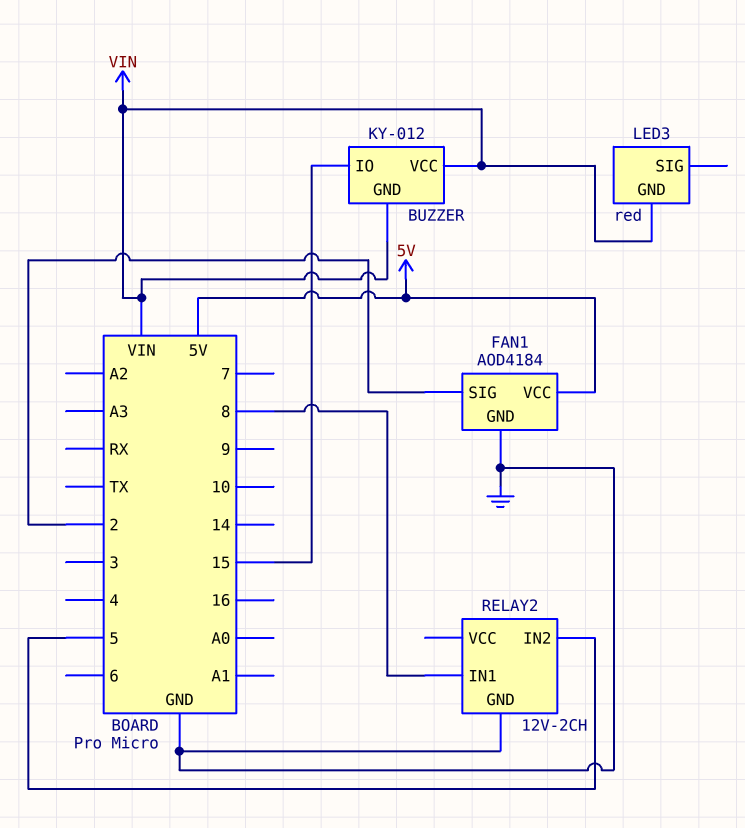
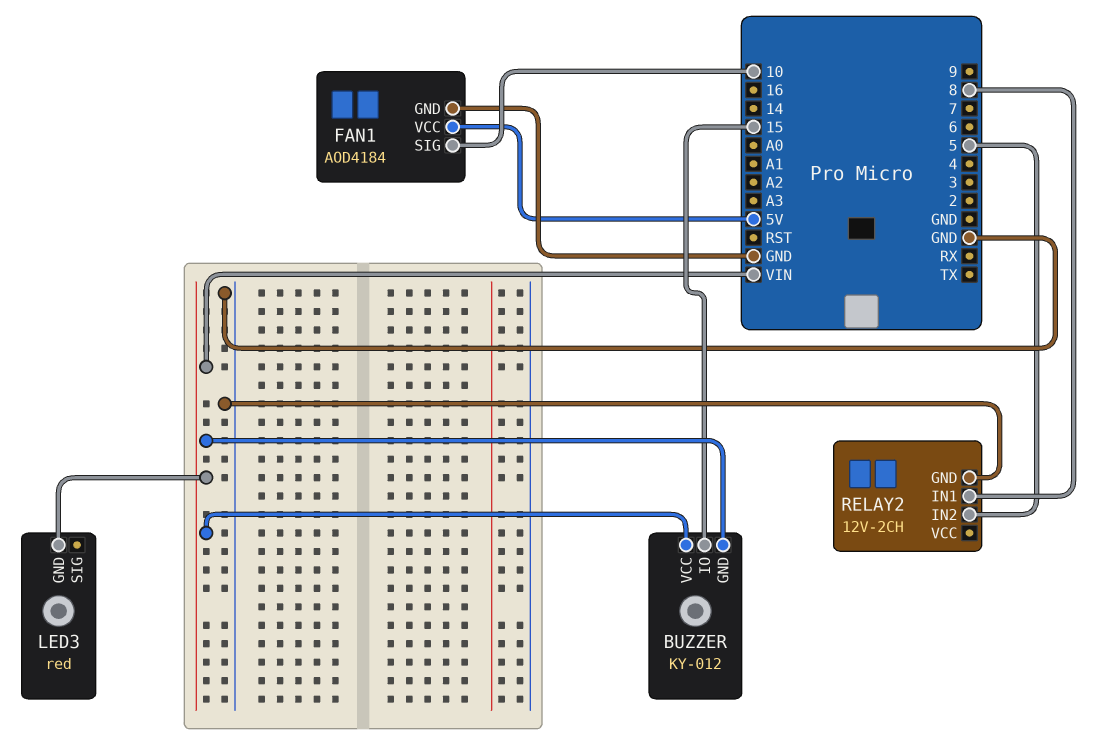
FAN1 pin SIG: 2 -> 10

